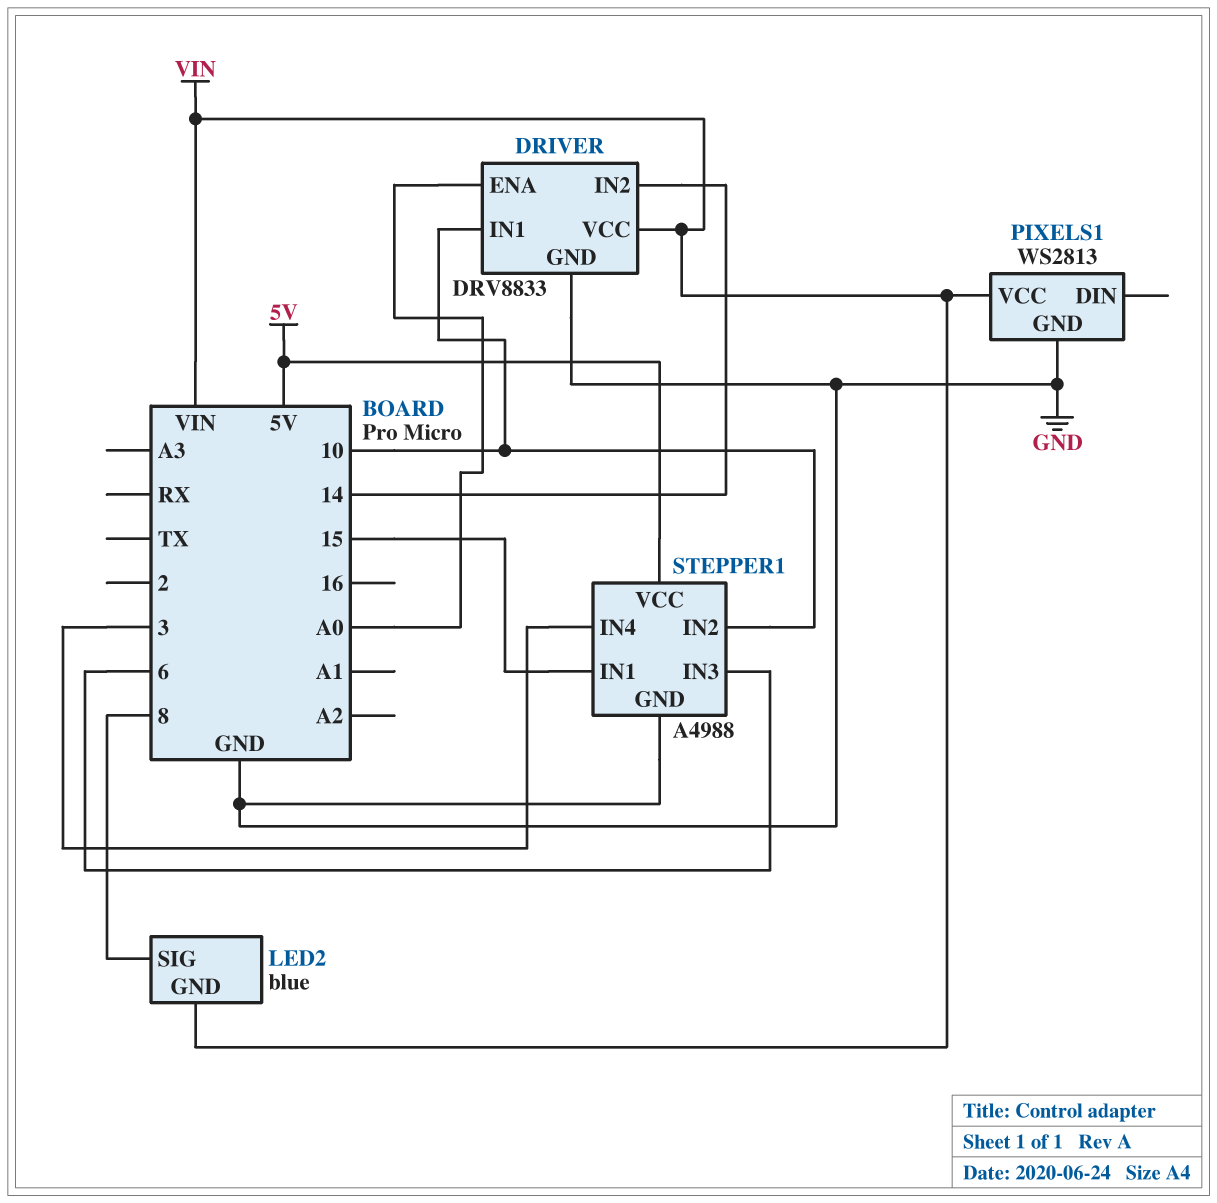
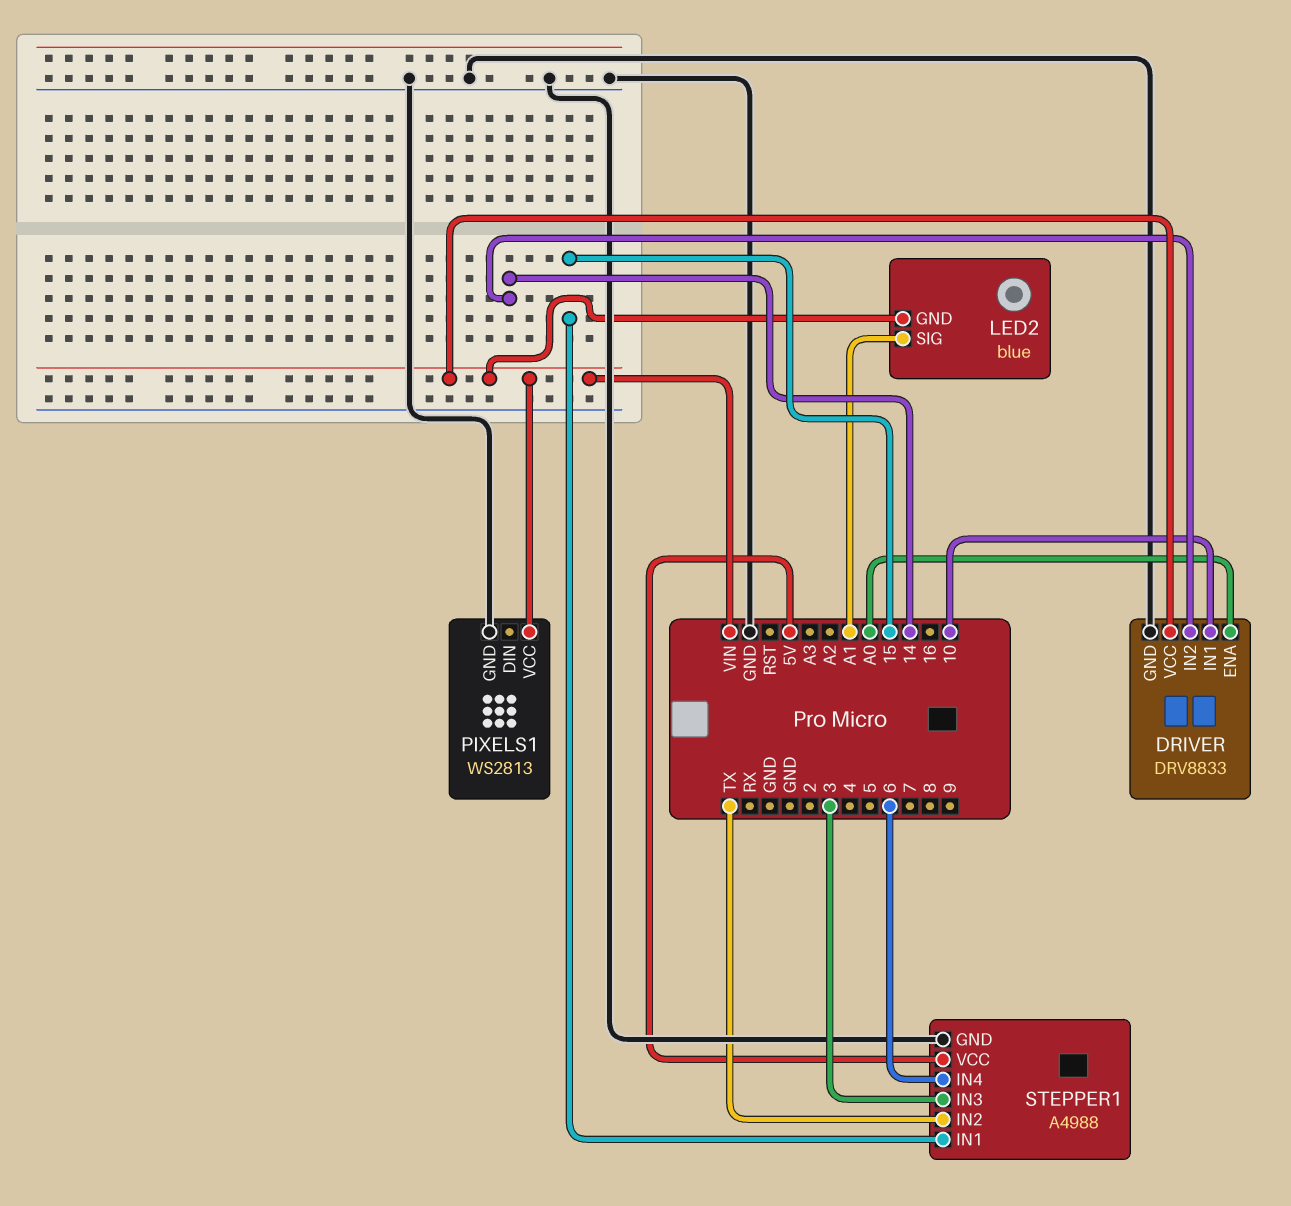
LED2 pin SIG: 8 -> A1
STEPPER1 pin IN2: 10 -> TX
STEPPER1 pin IN3: 6 -> 3
STEPPER1 pin IN4: 3 -> 6

